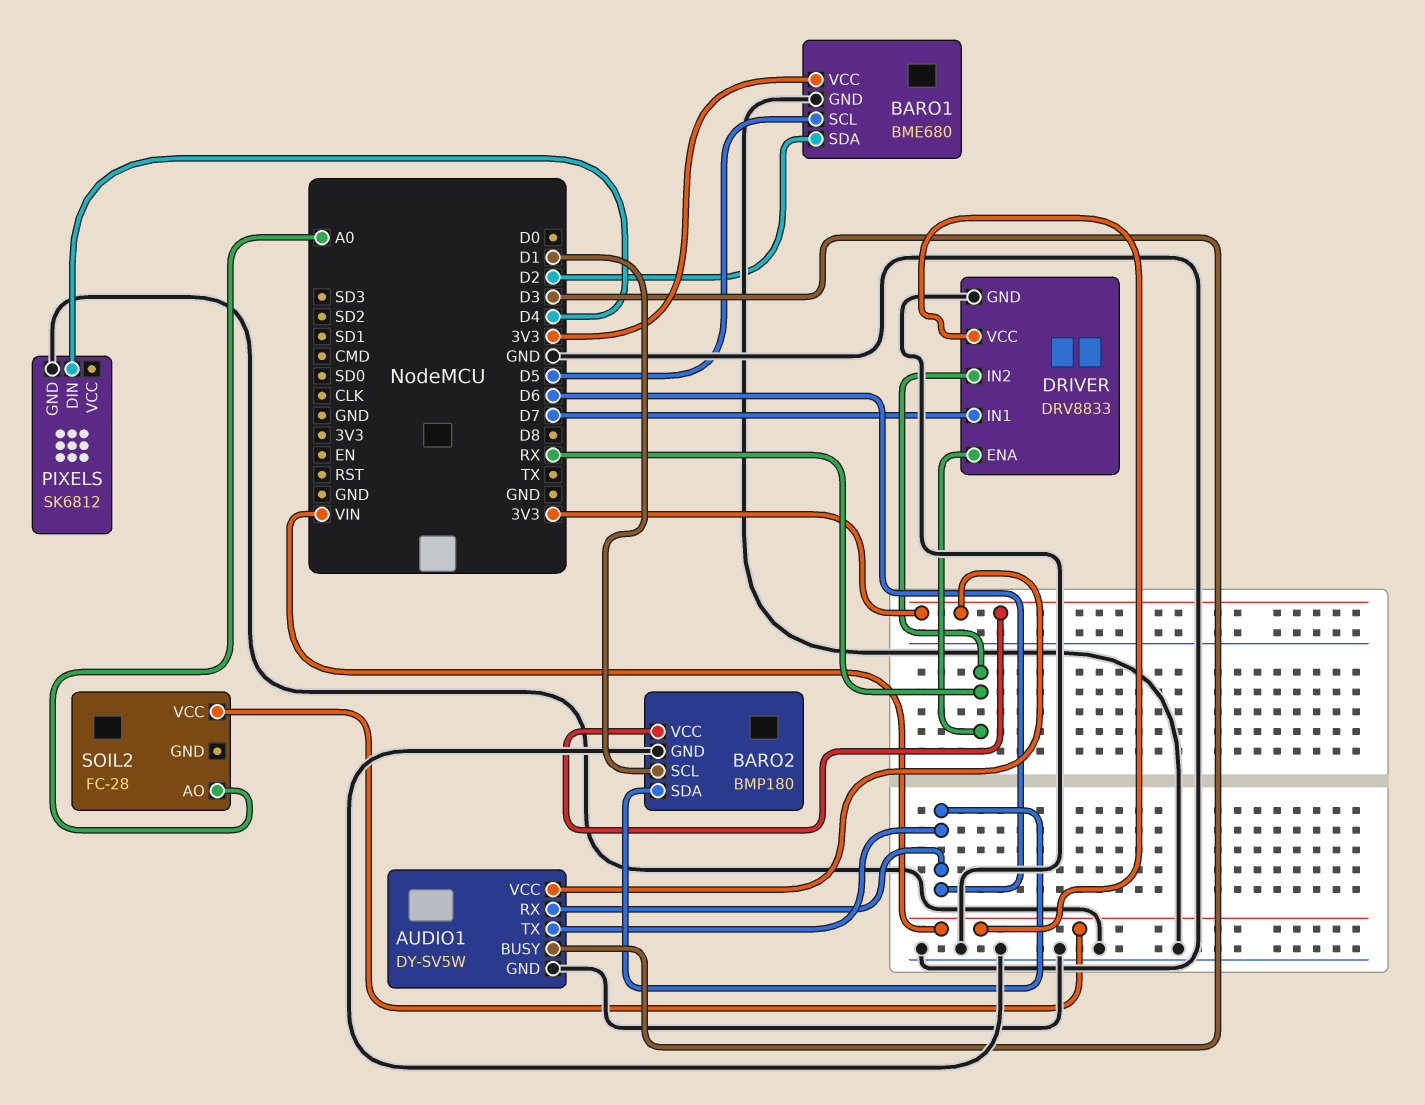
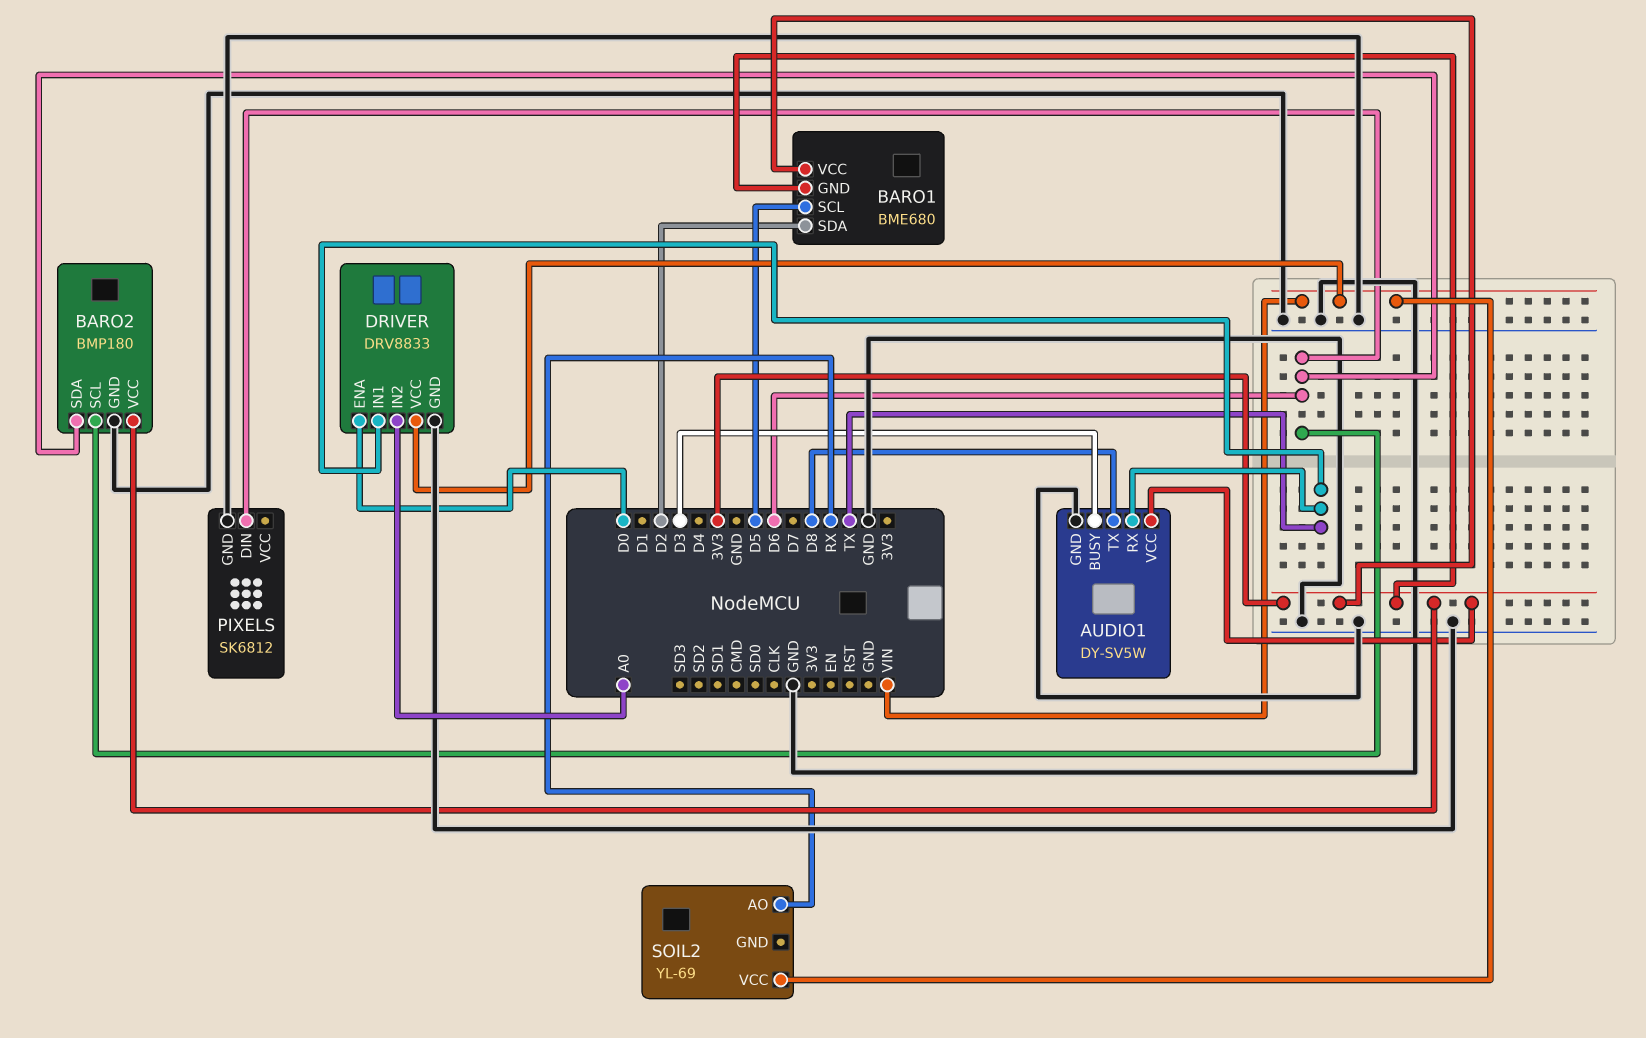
AUDIO1 pin RX: D6 -> TX
AUDIO1 pin TX: D6 -> D8
BARO1 pin GND: GND -> 3V3
BARO2 pin SCL: D1 -> D6
DRIVER pin ENA: RX -> D0
DRIVER pin IN1: D7 -> TX
DRIVER pin IN2: RX -> A0
PIXELS pin DIN: D4 -> D6
SOIL2: FC-28 -> YL-69
SOIL2 pin AO: A0 -> RX

